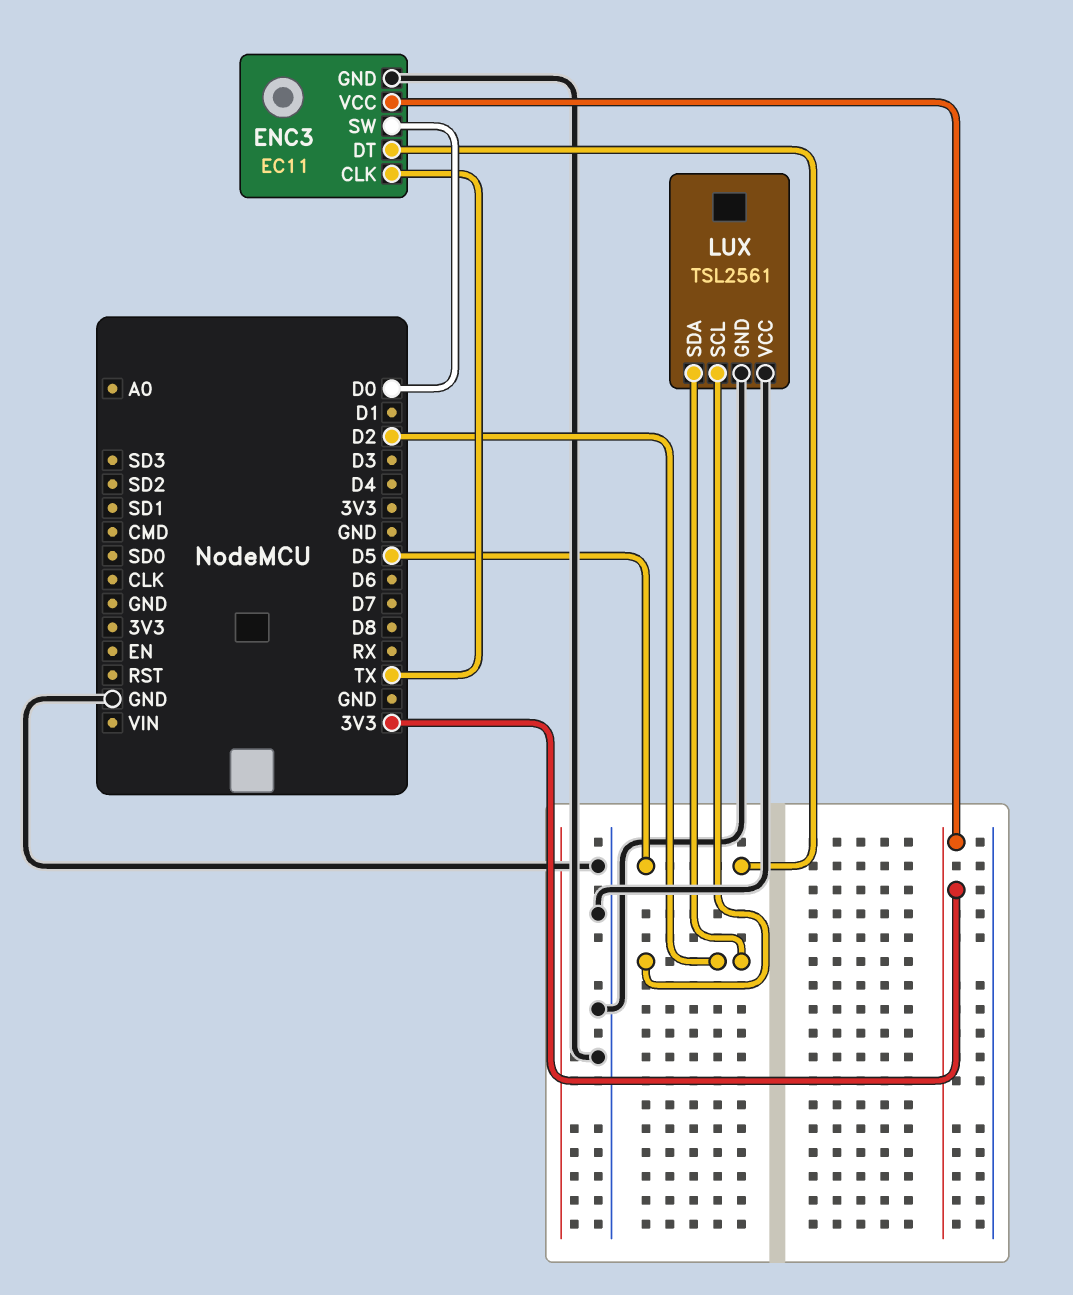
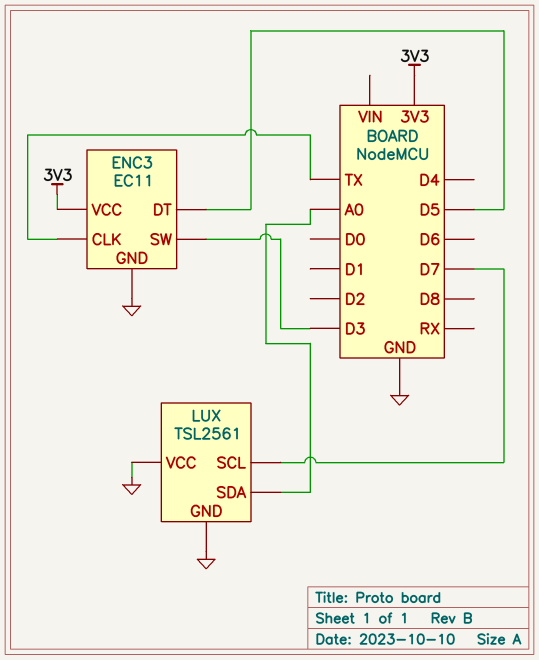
ENC3 pin SW: D0 -> D3
LUX pin SCL: D2 -> D7
LUX pin SDA: D2 -> A0

